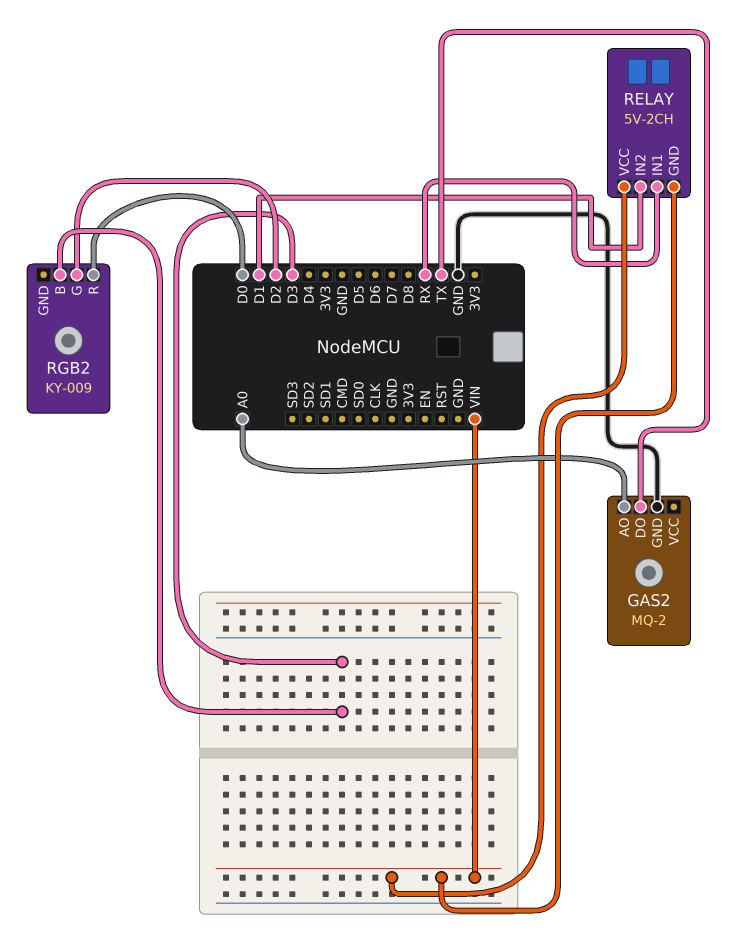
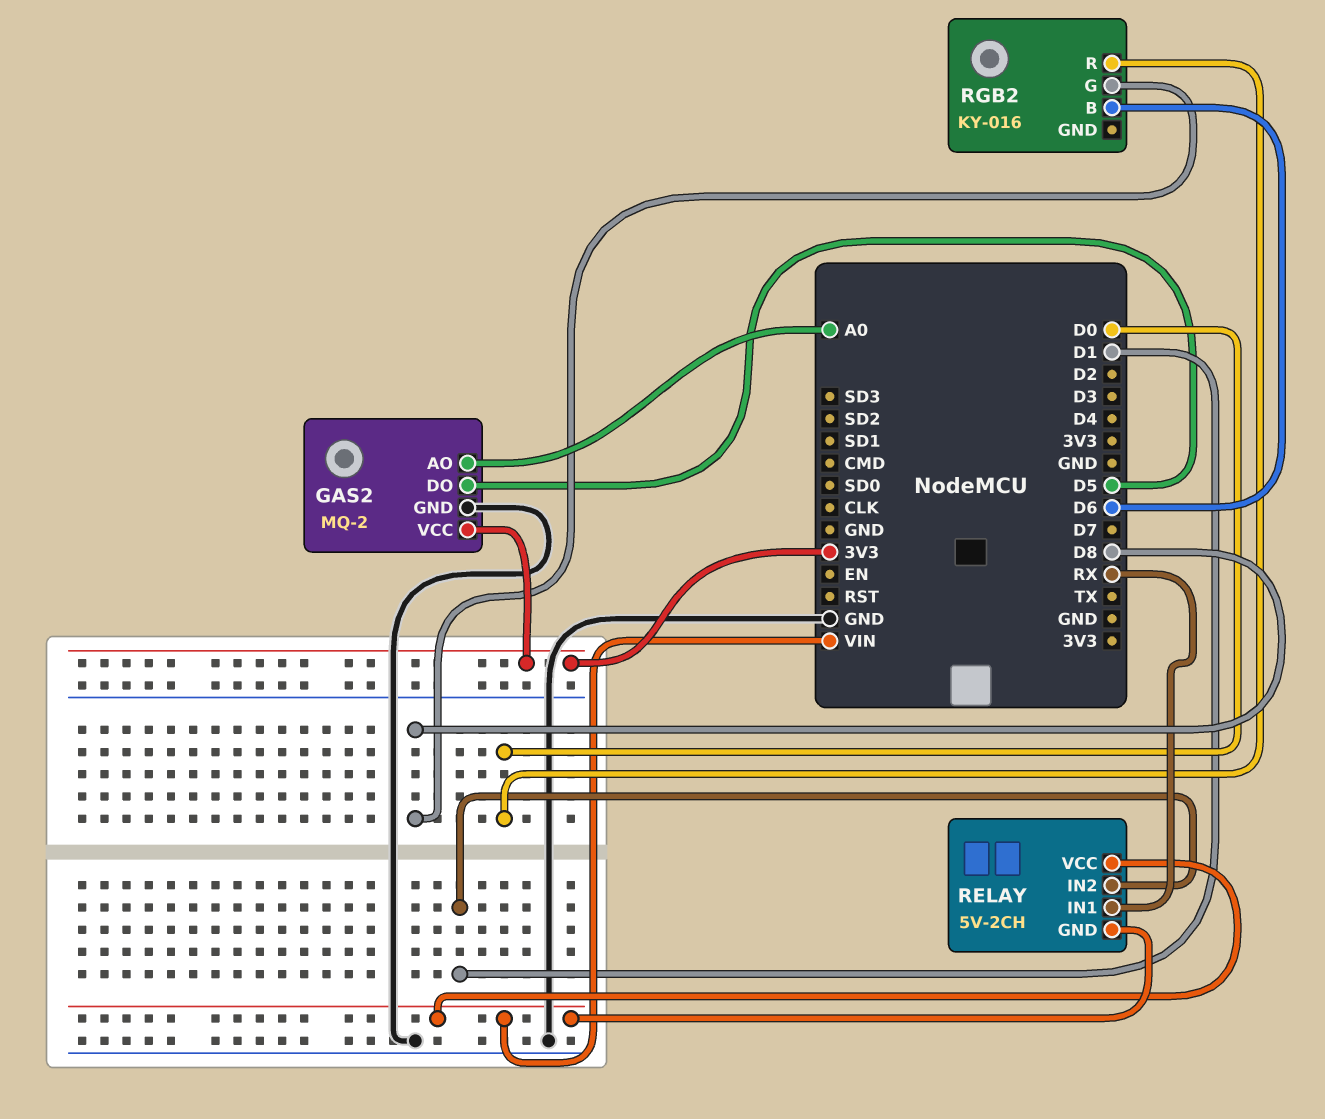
GAS2 pin DO: TX -> D5
GAS2 pin VCC: none -> 3V3
RGB2: KY-009 -> KY-016
RGB2 pin B: D3 -> D6
RGB2 pin G: D2 -> D8

